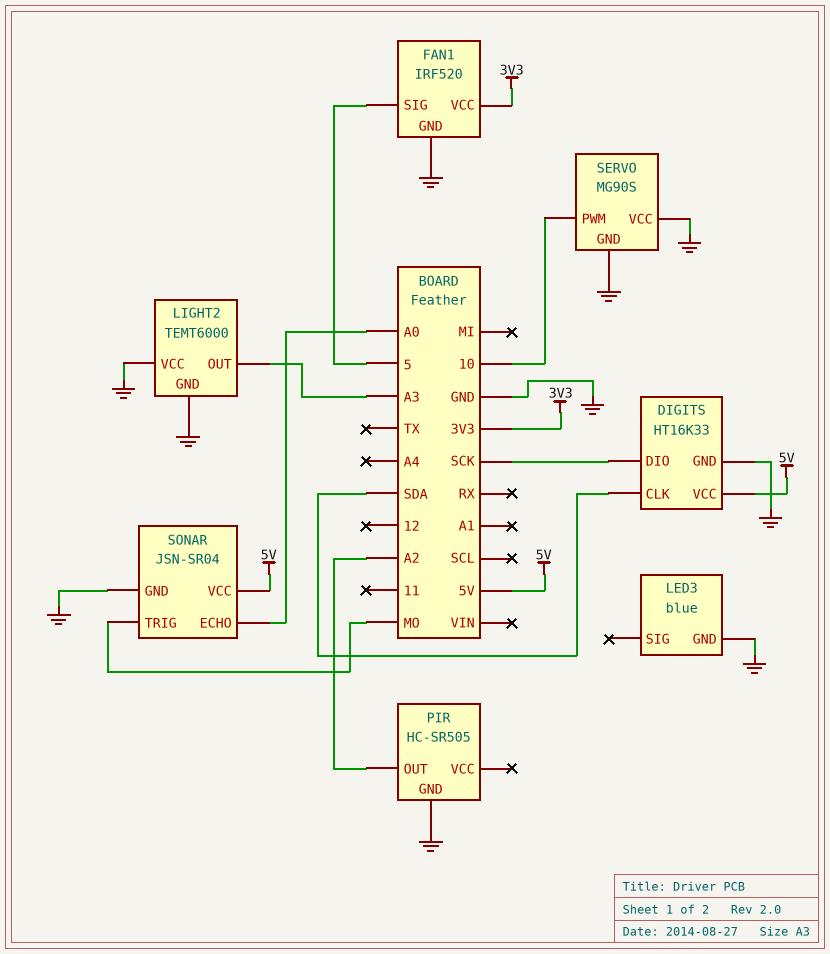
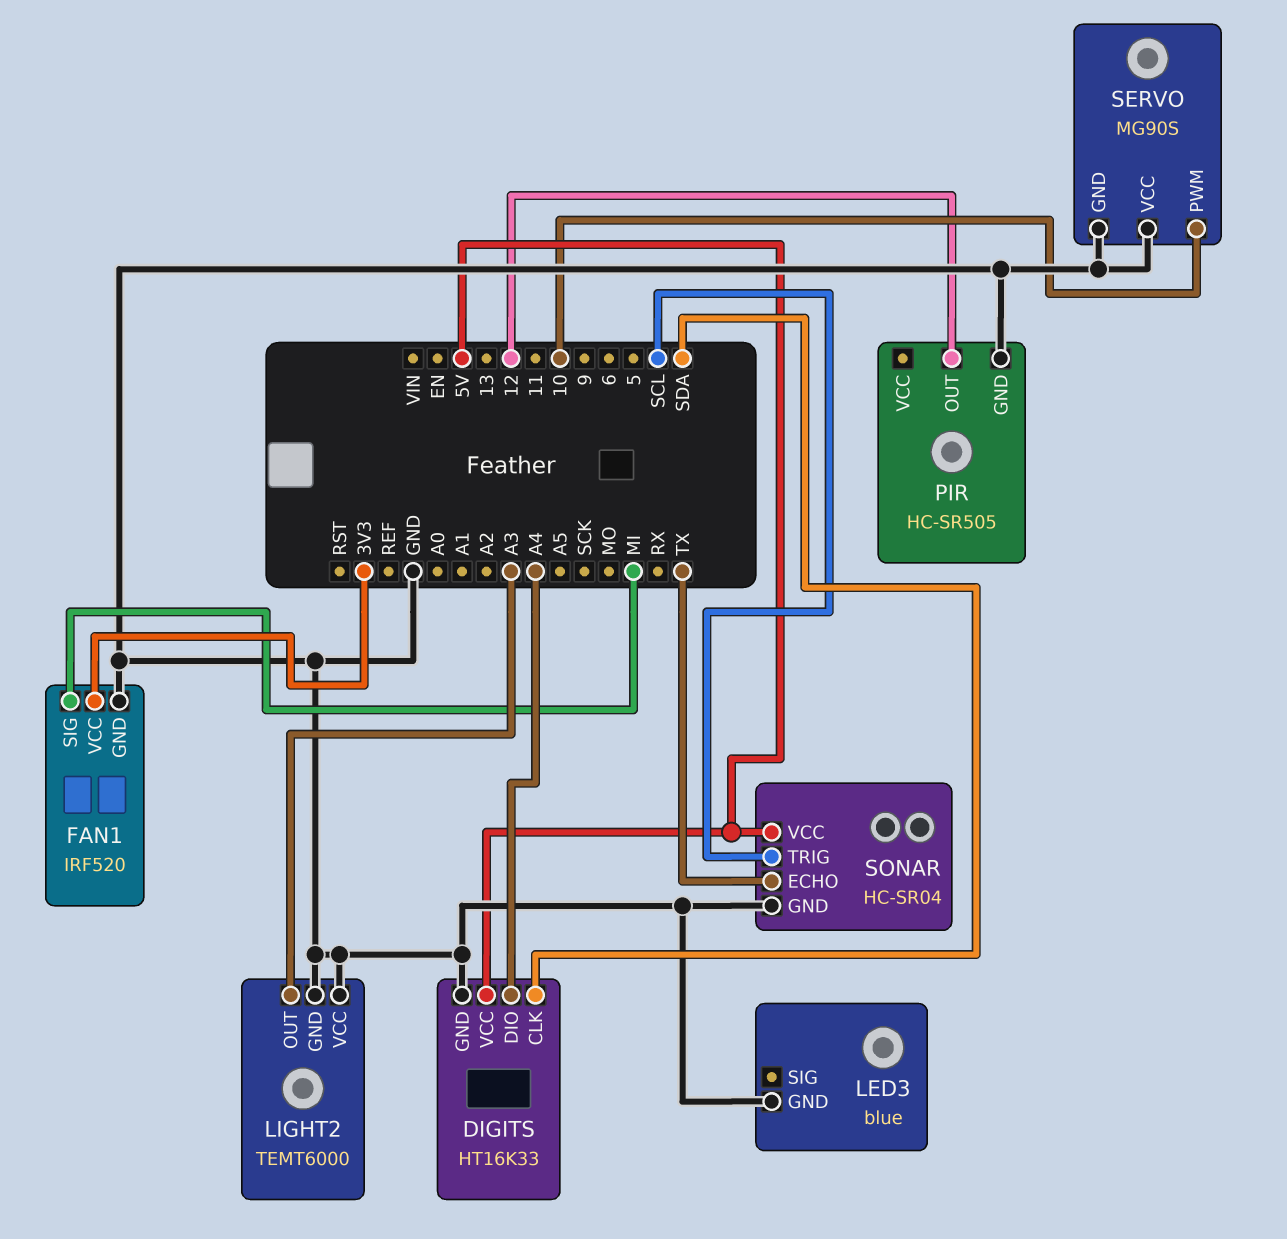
DIGITS pin DIO: SCK -> A4
FAN1 pin SIG: 5 -> MI
PIR pin OUT: A2 -> 12
SONAR: JSN-SR04 -> HC-SR04
SONAR pin ECHO: A0 -> TX
SONAR pin TRIG: MO -> SCL

